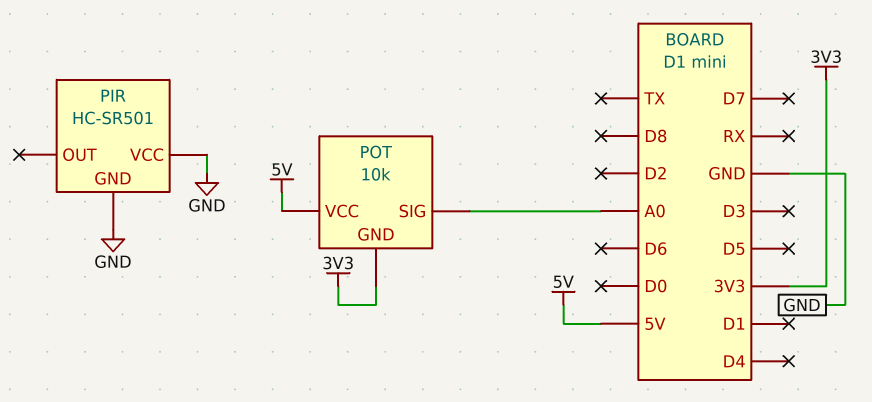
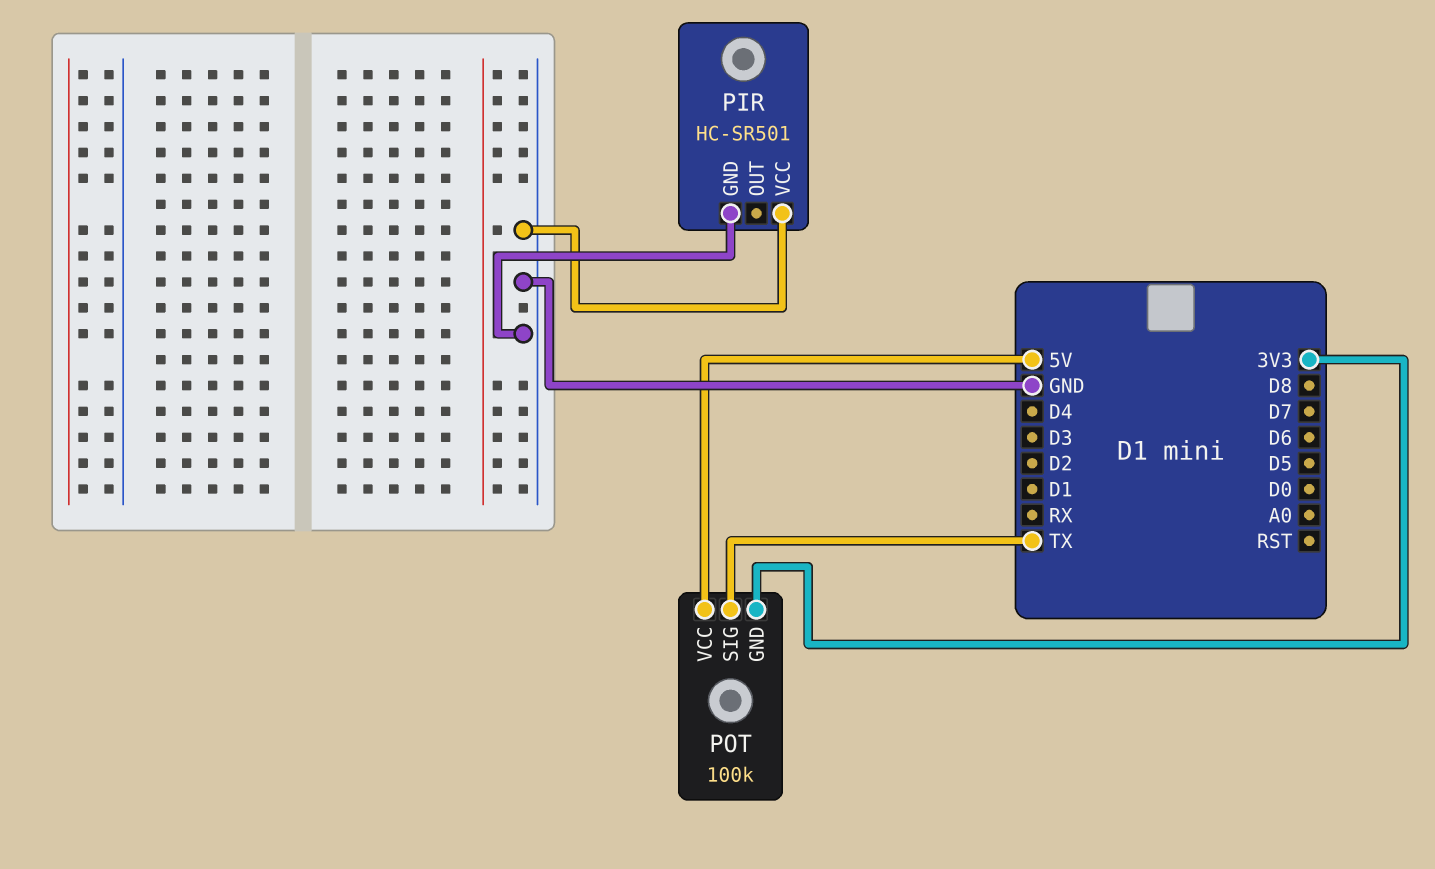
POT: 10k -> 100k
POT pin SIG: A0 -> TX

